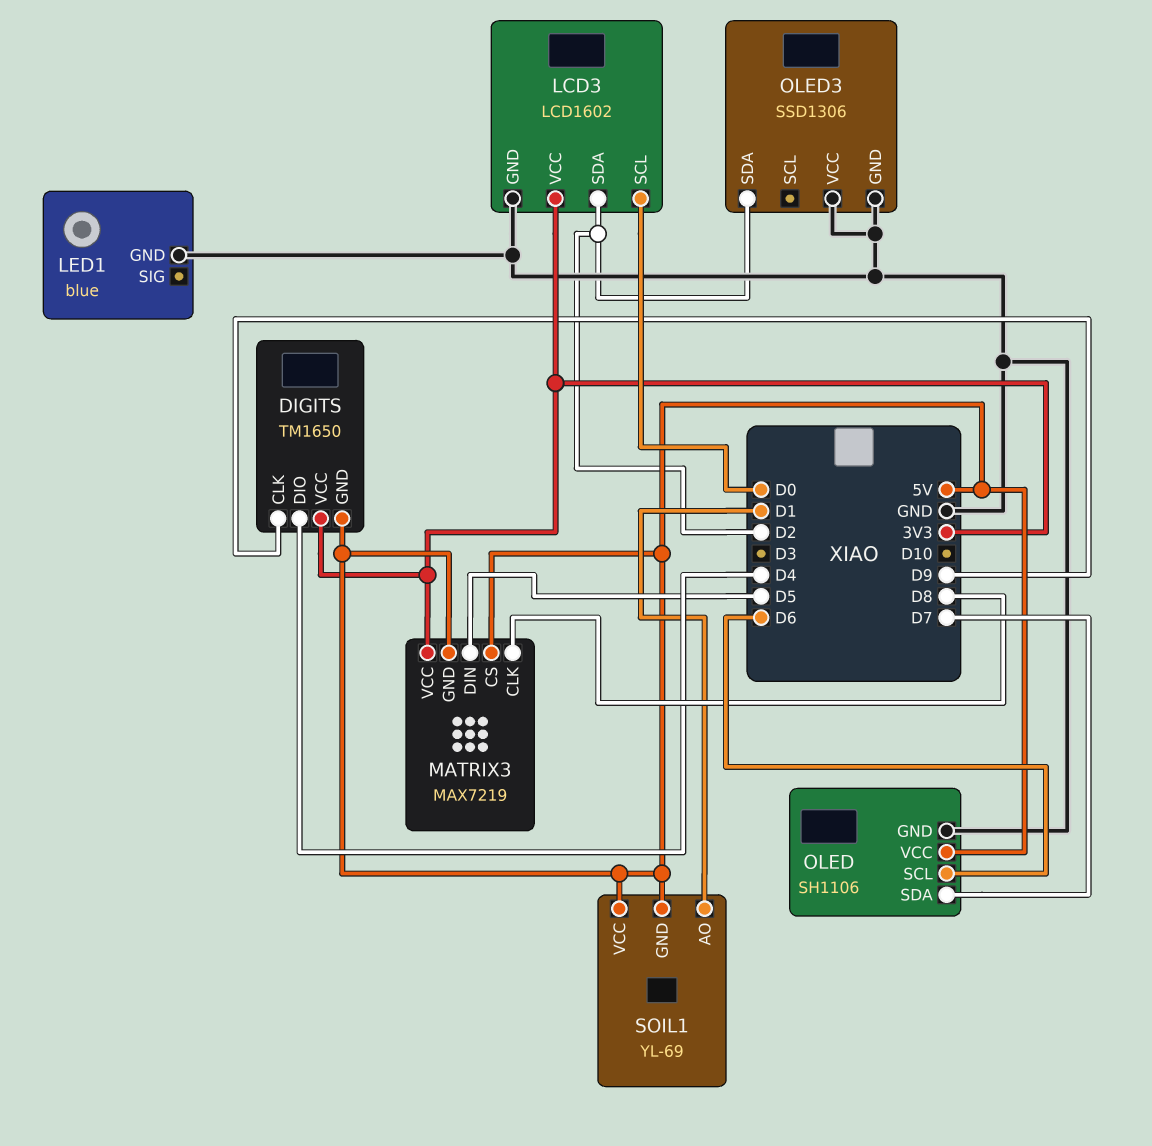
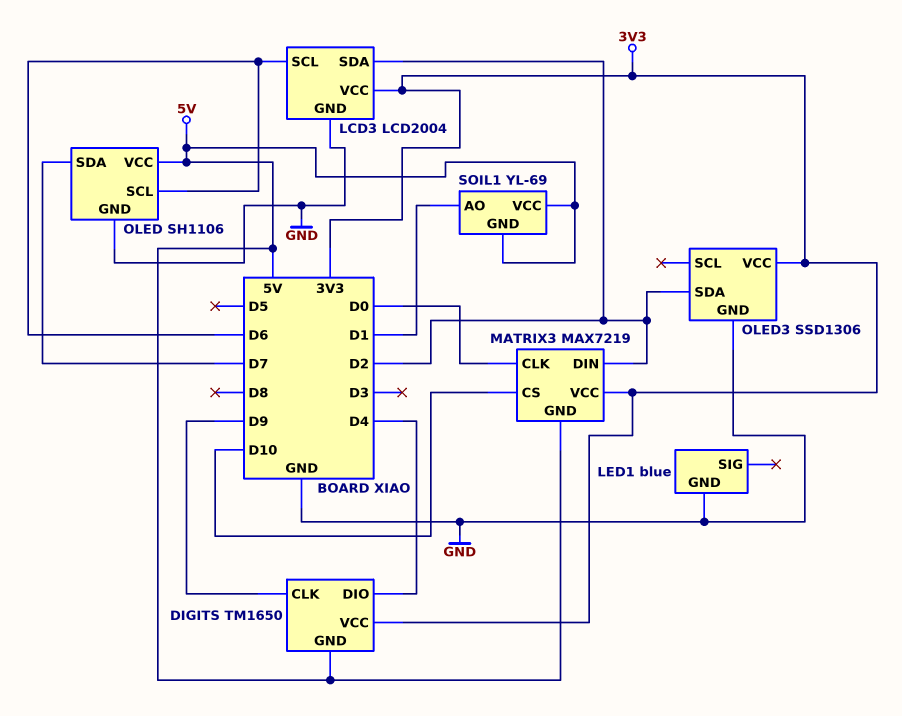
LCD3: LCD1602 -> LCD2004
LCD3 pin SCL: D0 -> D6
MATRIX3 pin CLK: D8 -> D0
MATRIX3 pin CS: 5V -> D10
MATRIX3 pin DIN: D5 -> D2
OLED3 pin VCC: GND -> 3V3

